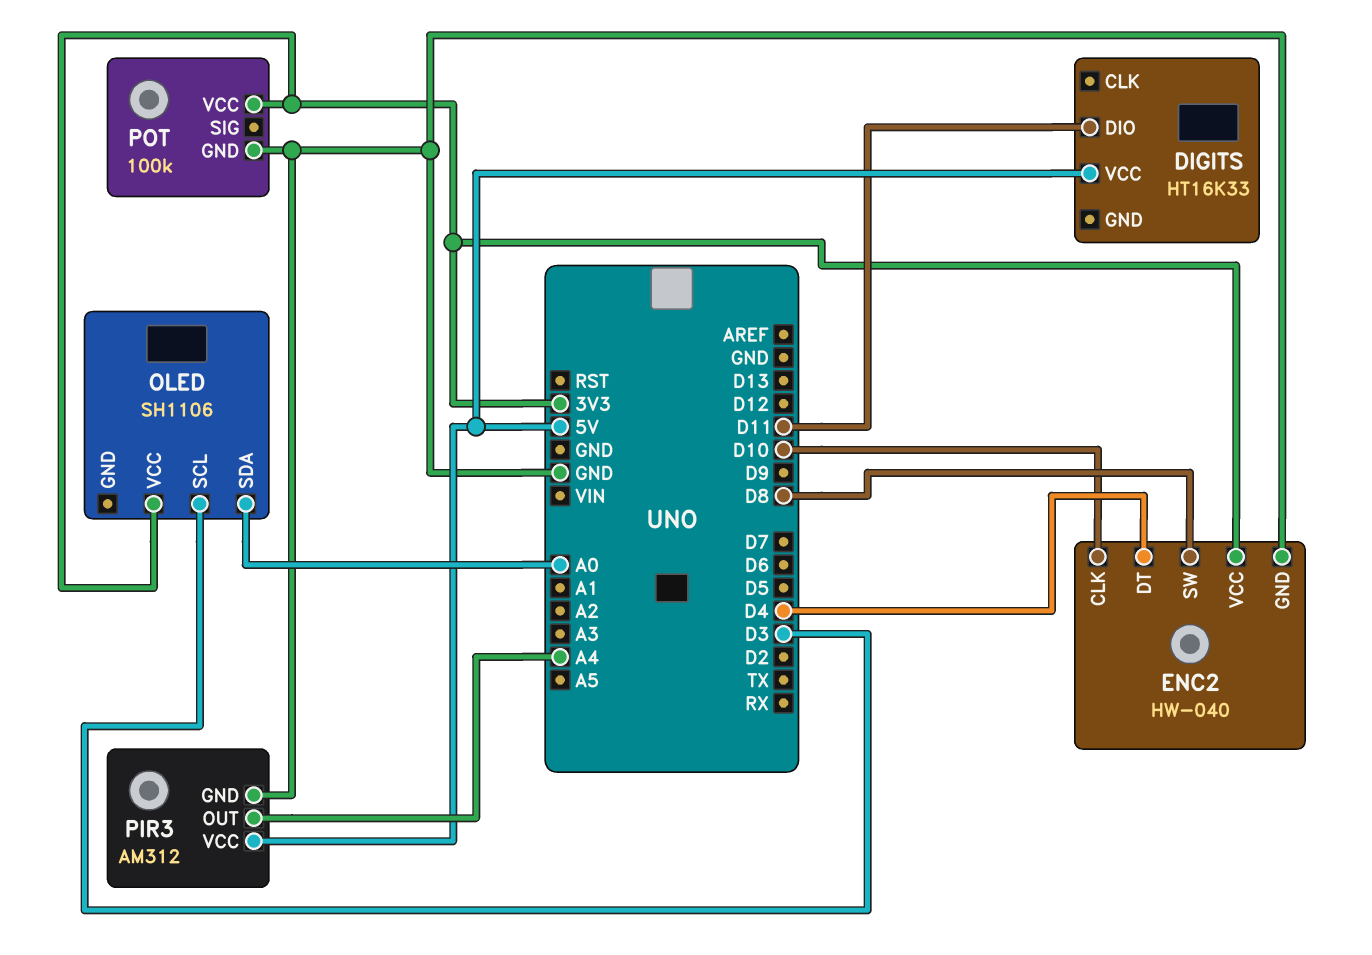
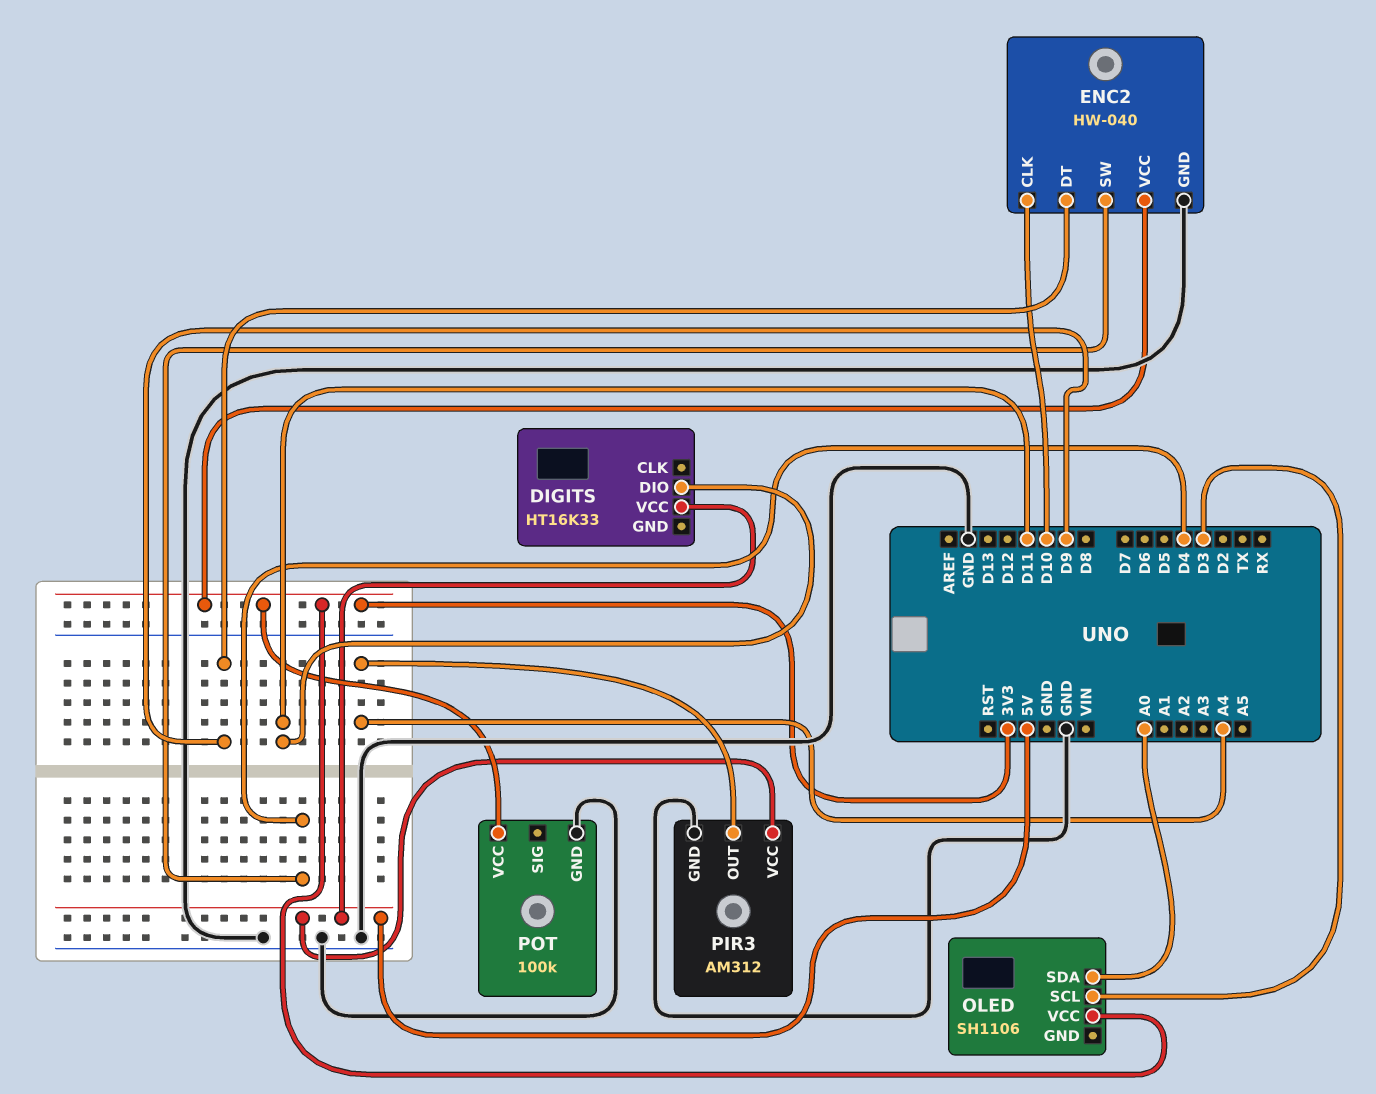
ENC2 pin DT: D4 -> D9
ENC2 pin SW: D8 -> D4

